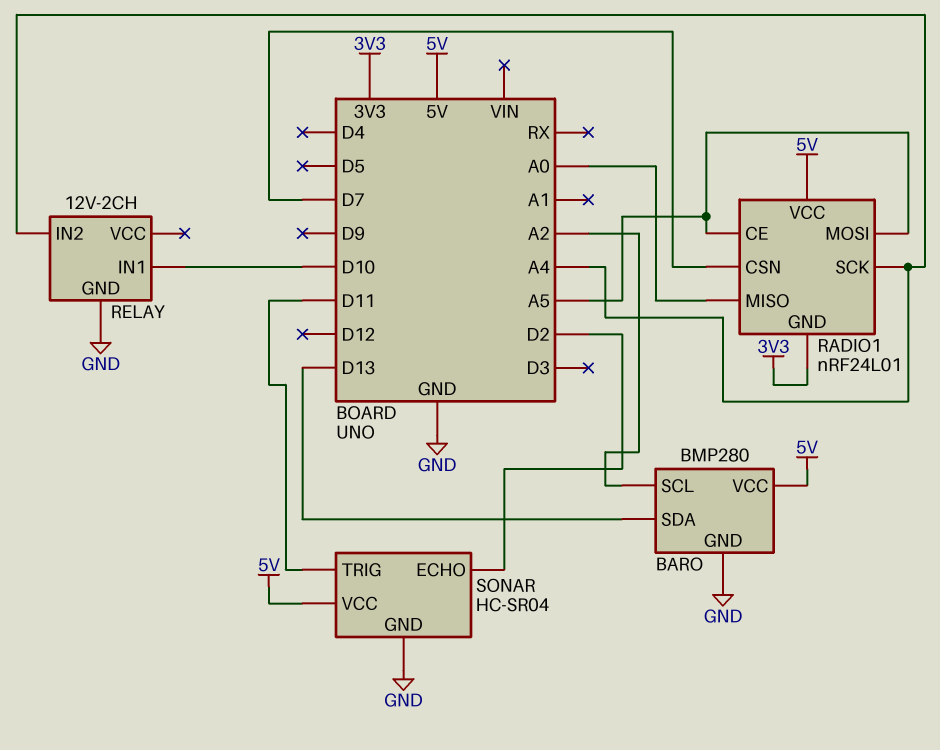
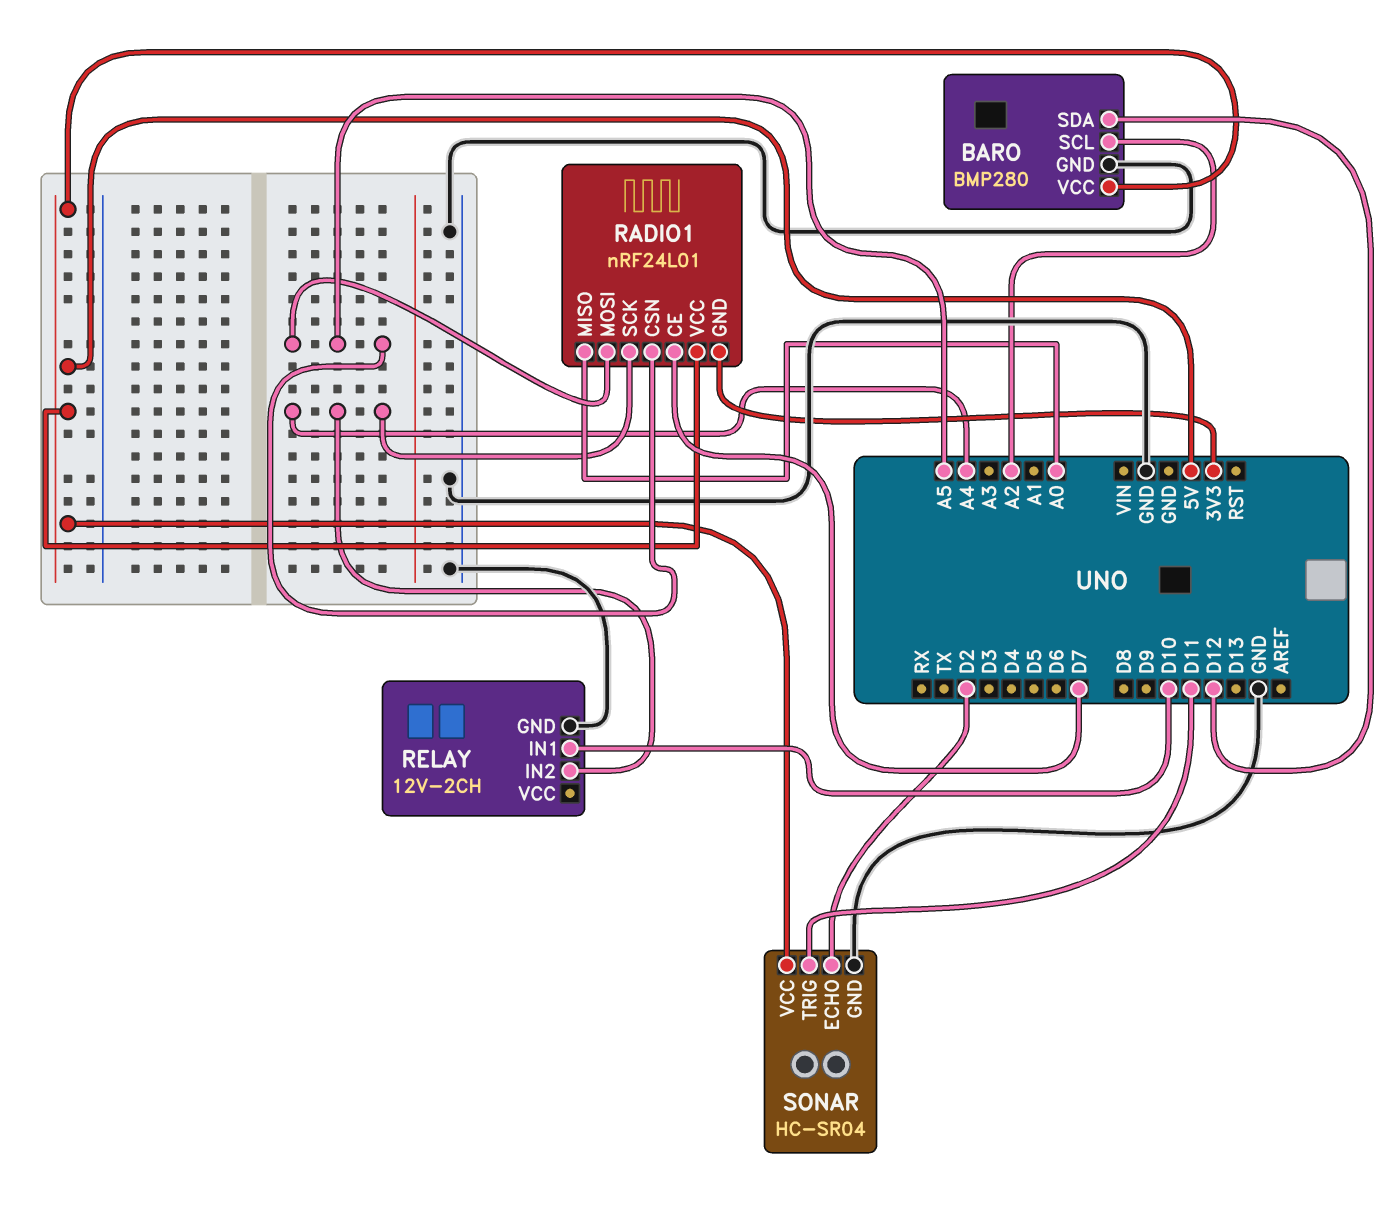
BARO pin SDA: D13 -> D12
RADIO1 pin CE: A5 -> D7
RADIO1 pin CSN: D7 -> A5

